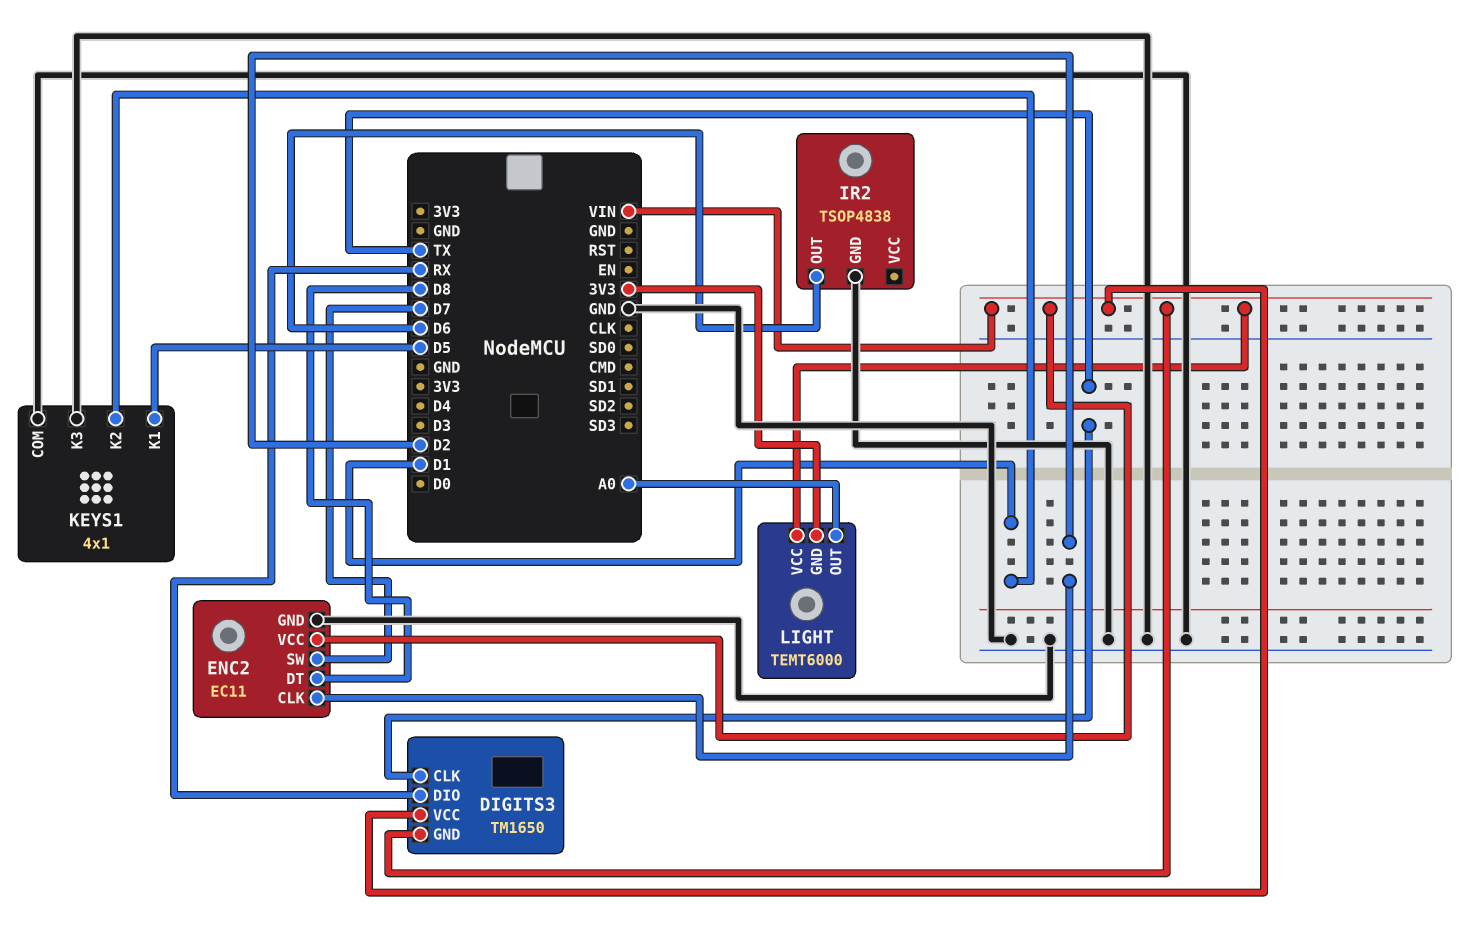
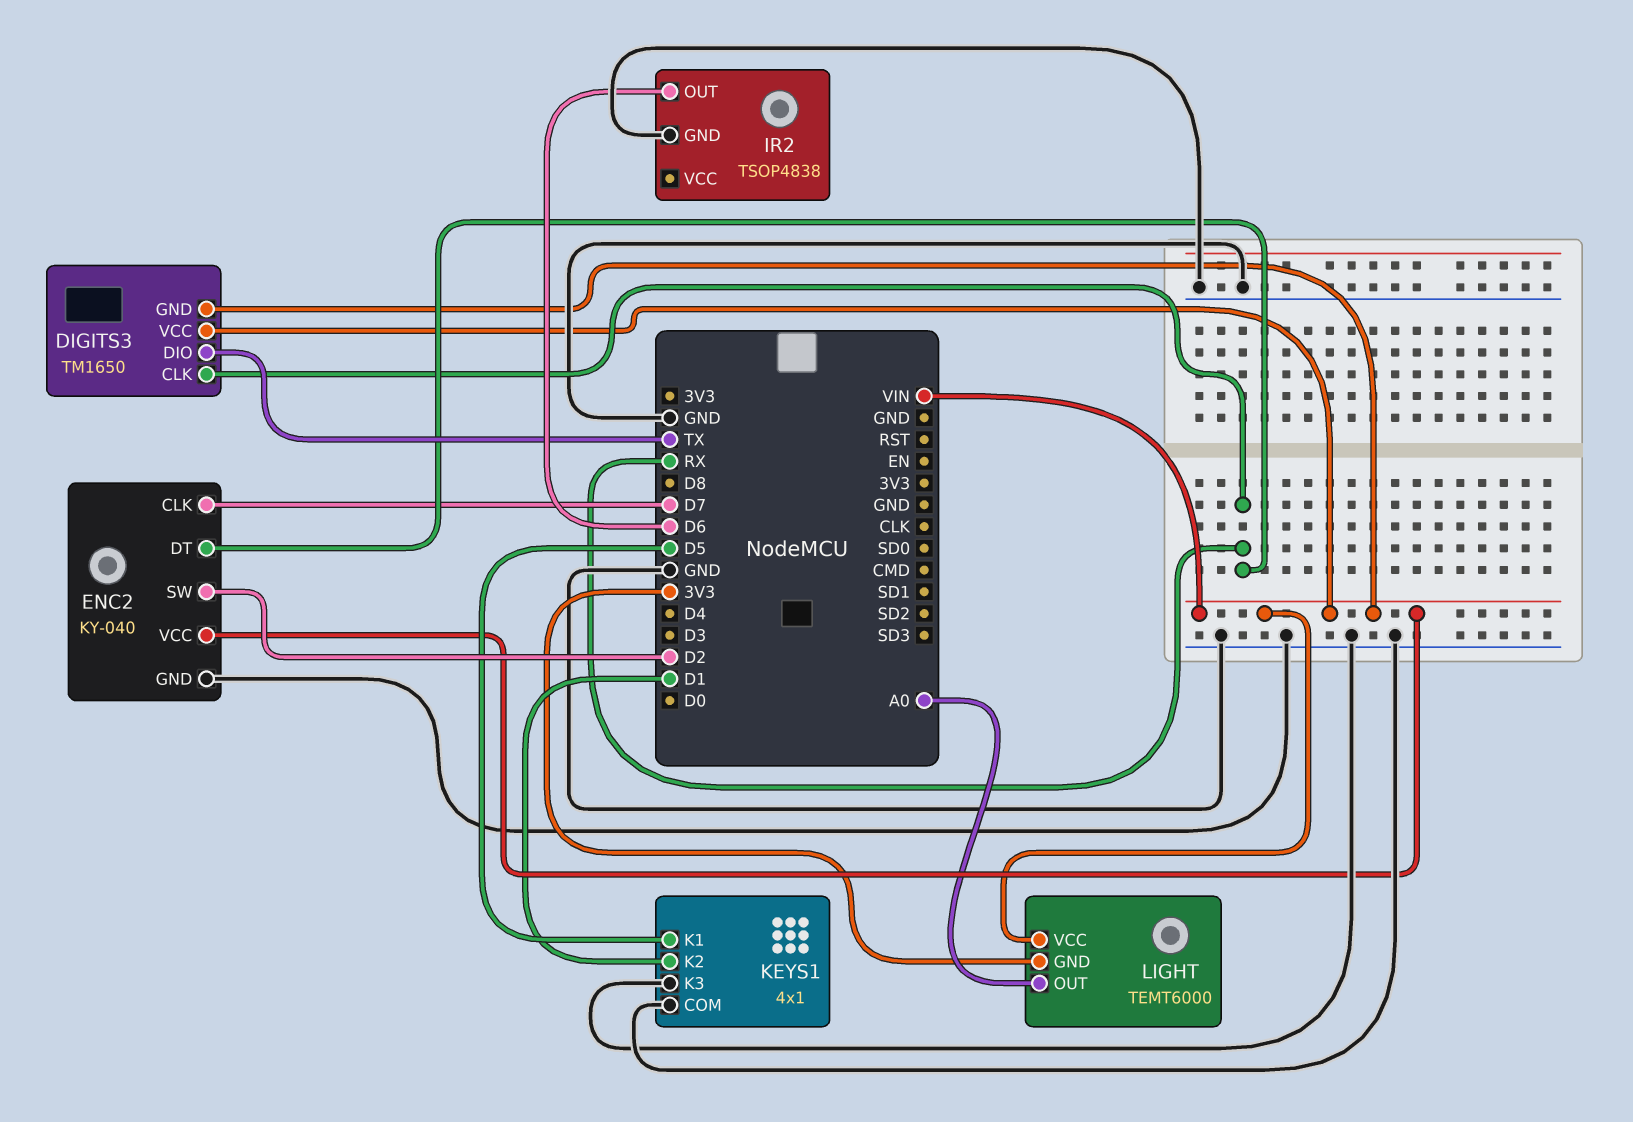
DIGITS3 pin CLK: TX -> RX
DIGITS3 pin DIO: RX -> TX
ENC2: EC11 -> KY-040
ENC2 pin CLK: D2 -> D7
ENC2 pin DT: D8 -> RX
ENC2 pin SW: D7 -> D2

